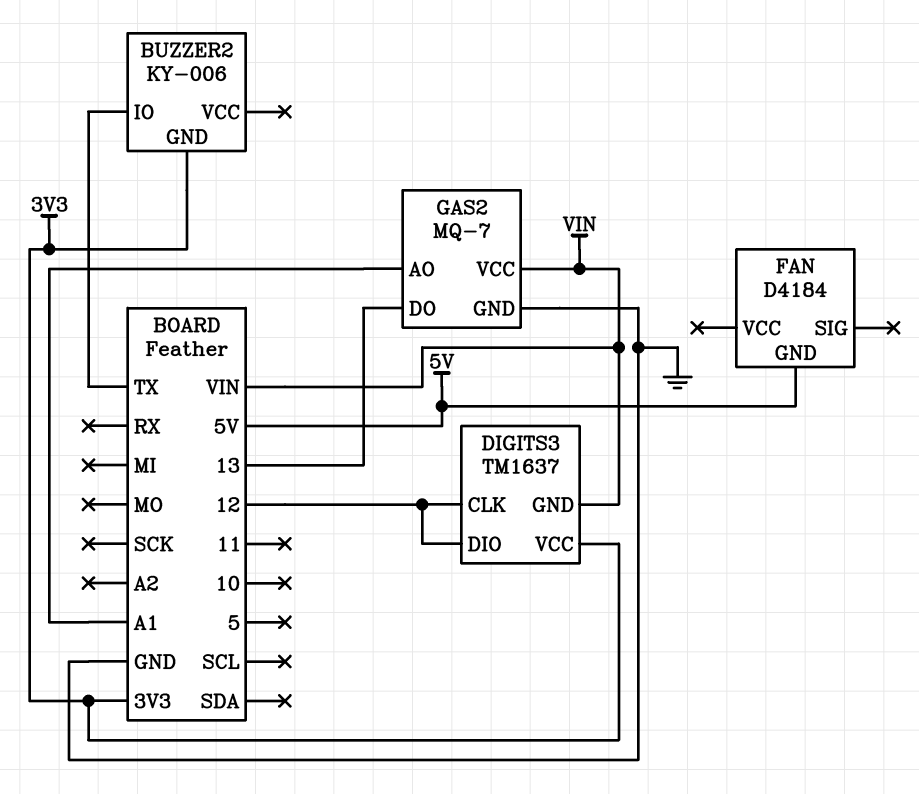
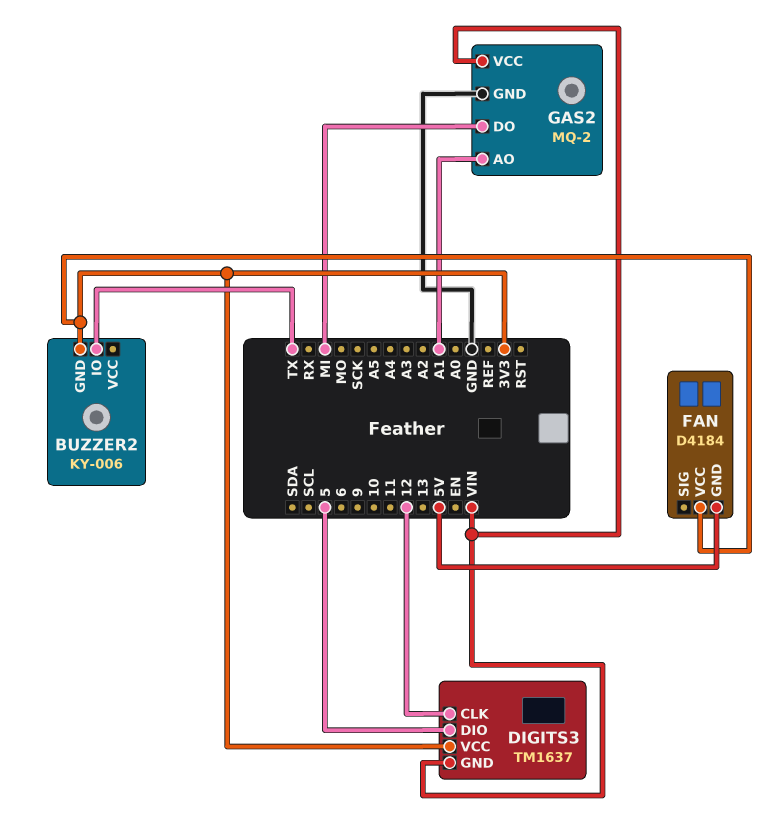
DIGITS3 pin DIO: 12 -> 5
FAN pin VCC: none -> 3V3
GAS2: MQ-7 -> MQ-2
GAS2 pin DO: 13 -> MI

